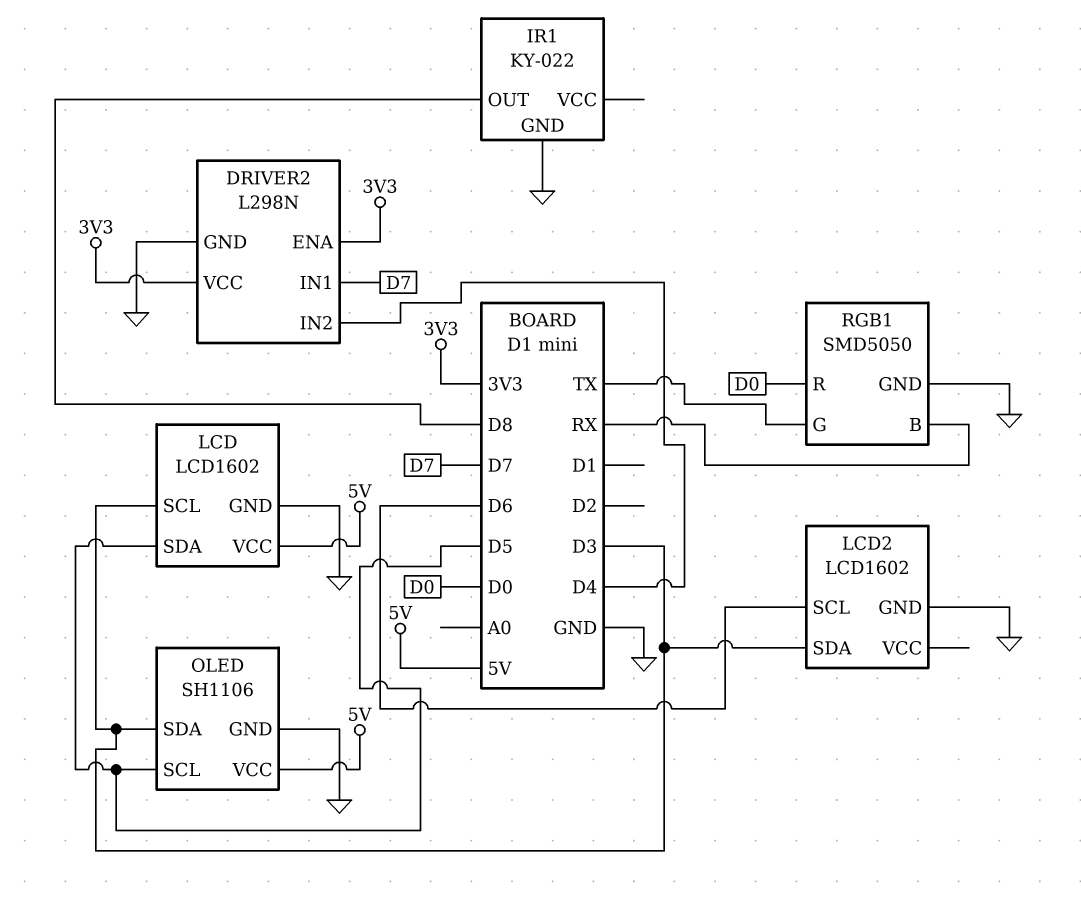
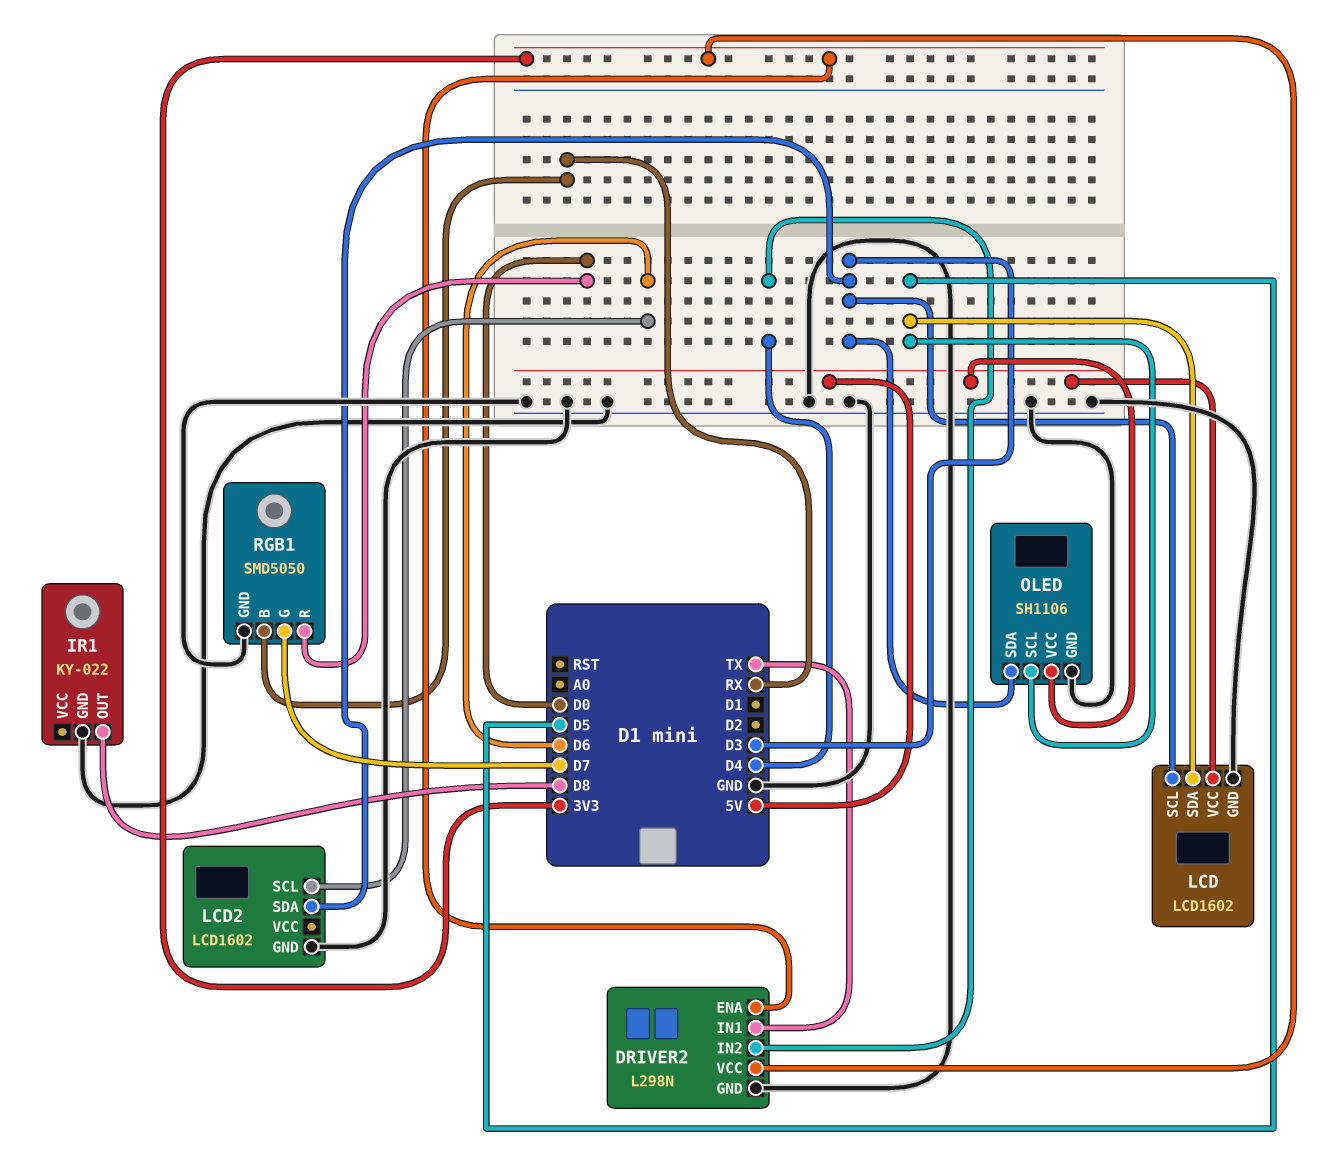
DRIVER2 pin IN1: D7 -> TX
RGB1 pin G: TX -> D7

